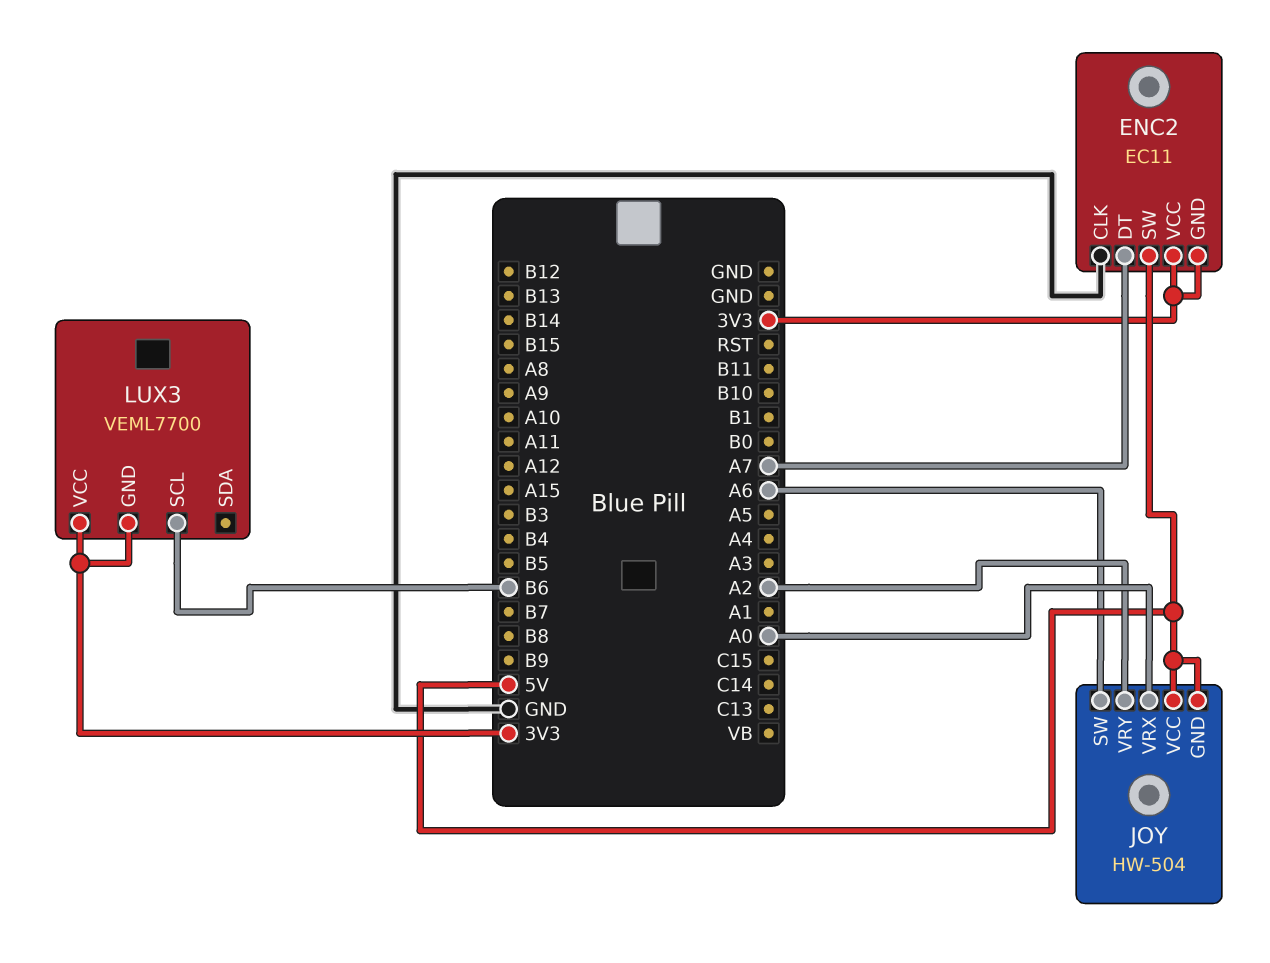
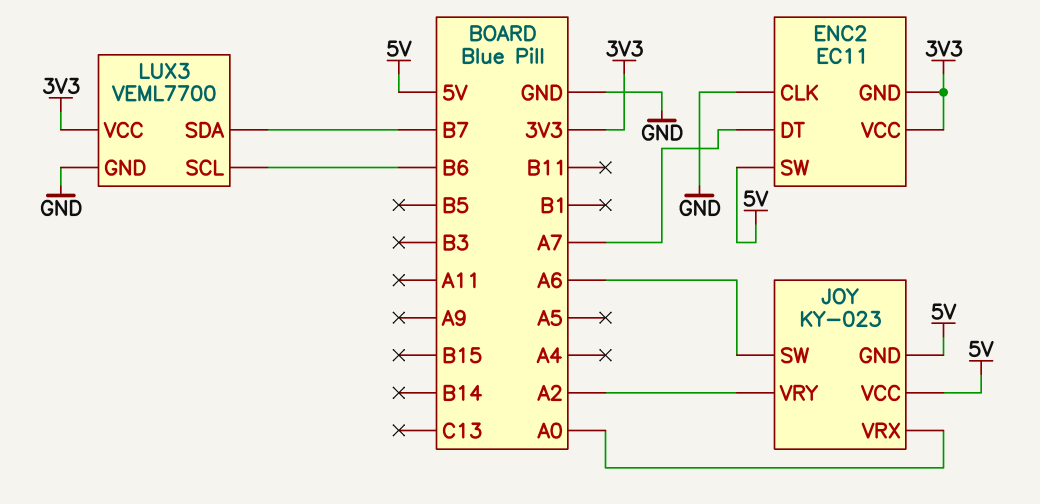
JOY: HW-504 -> KY-023
LUX3 pin GND: 3V3 -> GND
LUX3 pin SDA: none -> B7

